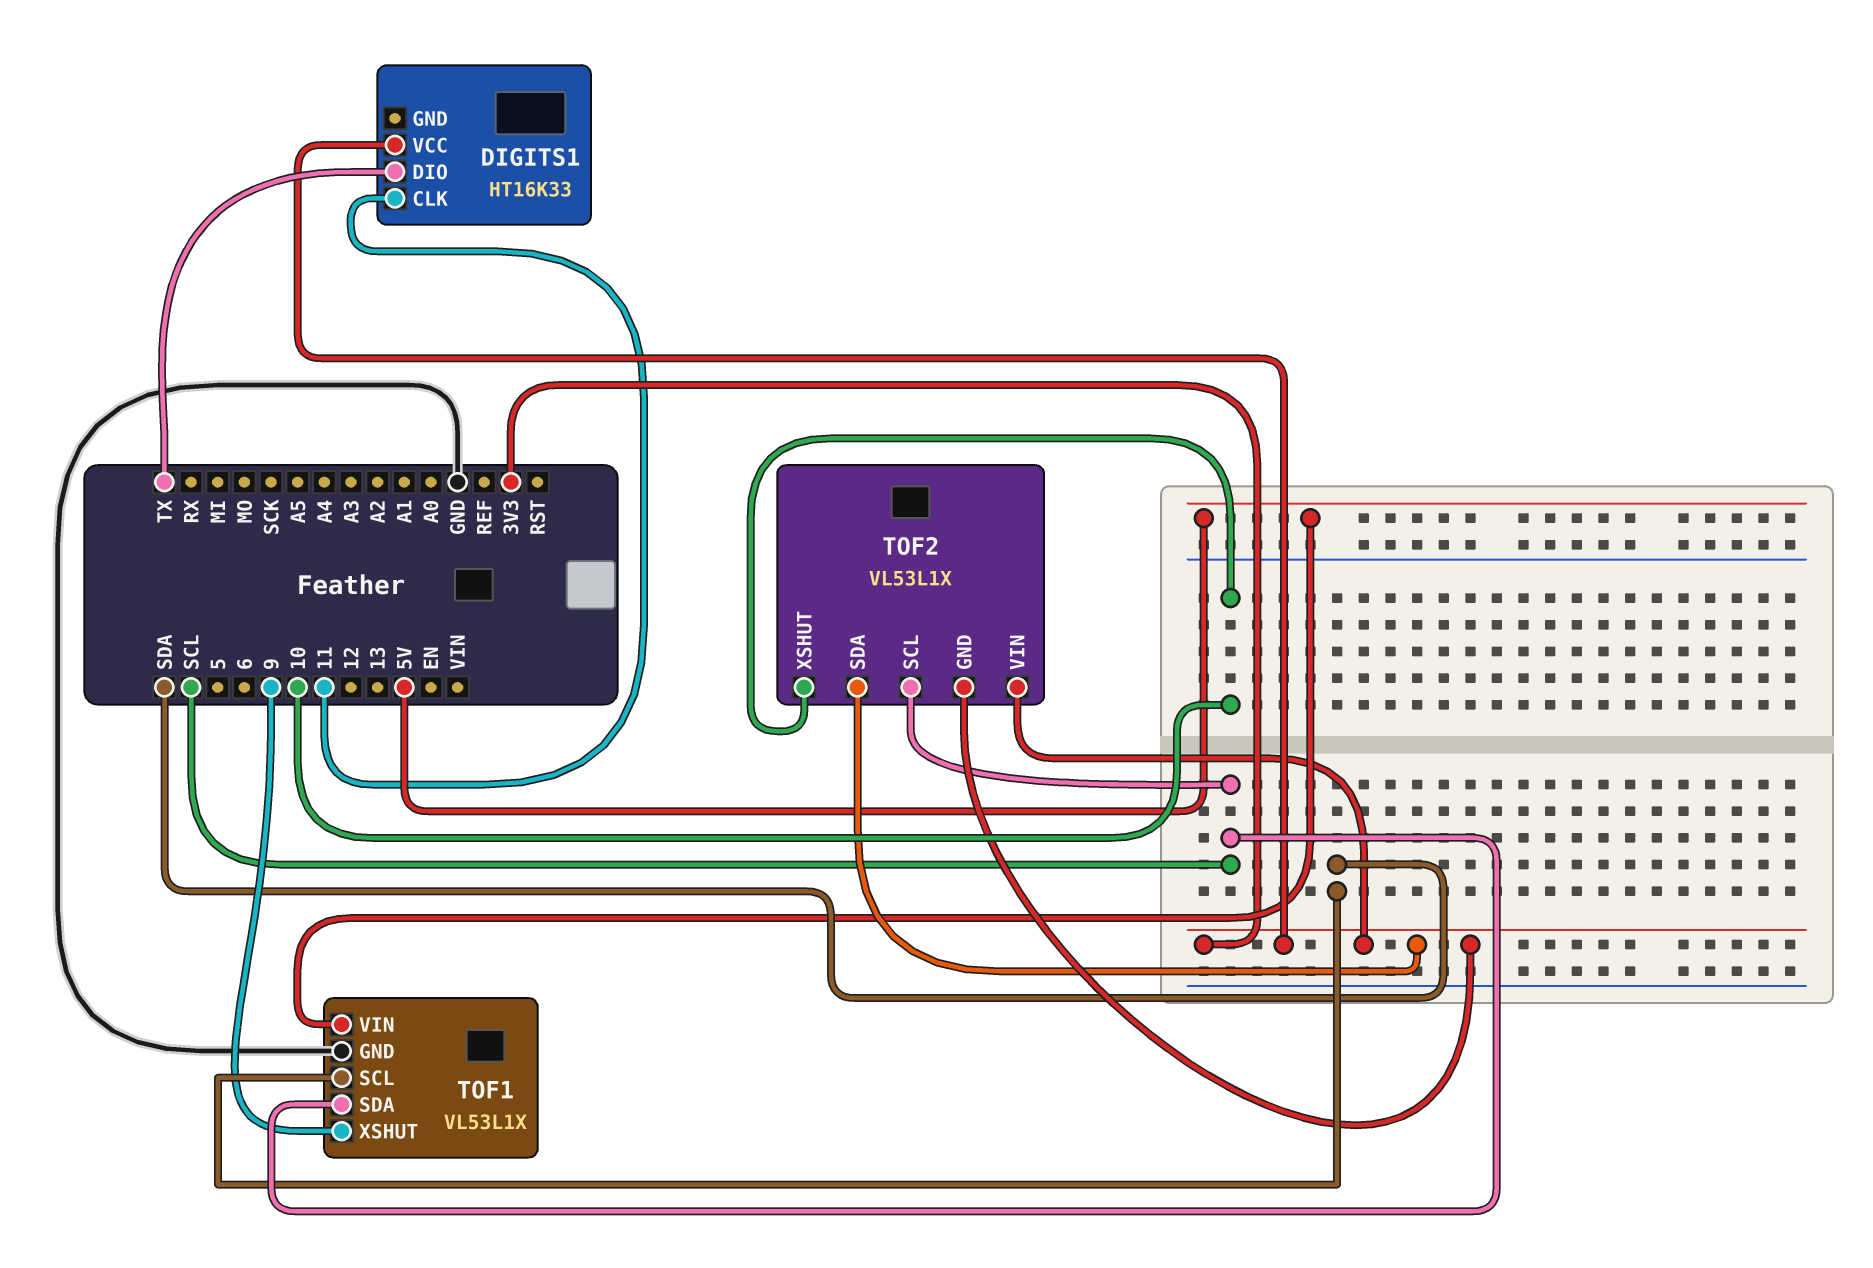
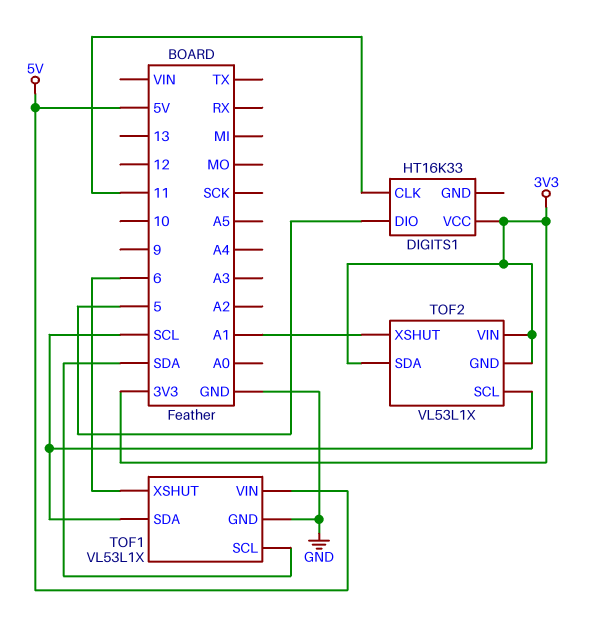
DIGITS1 pin DIO: TX -> 5
TOF1 pin XSHUT: 9 -> 6
TOF2 pin XSHUT: 10 -> A1

